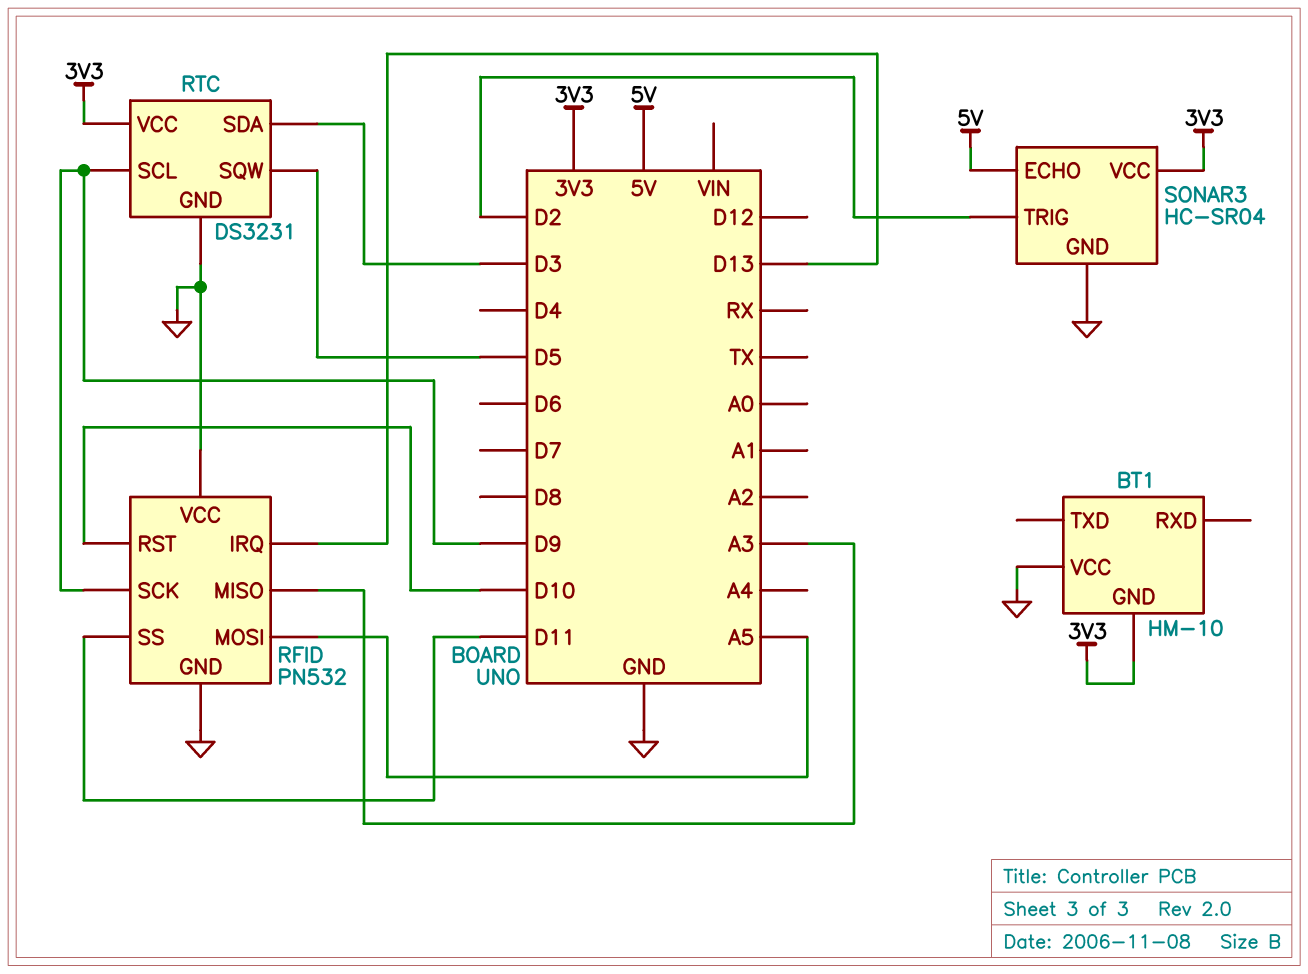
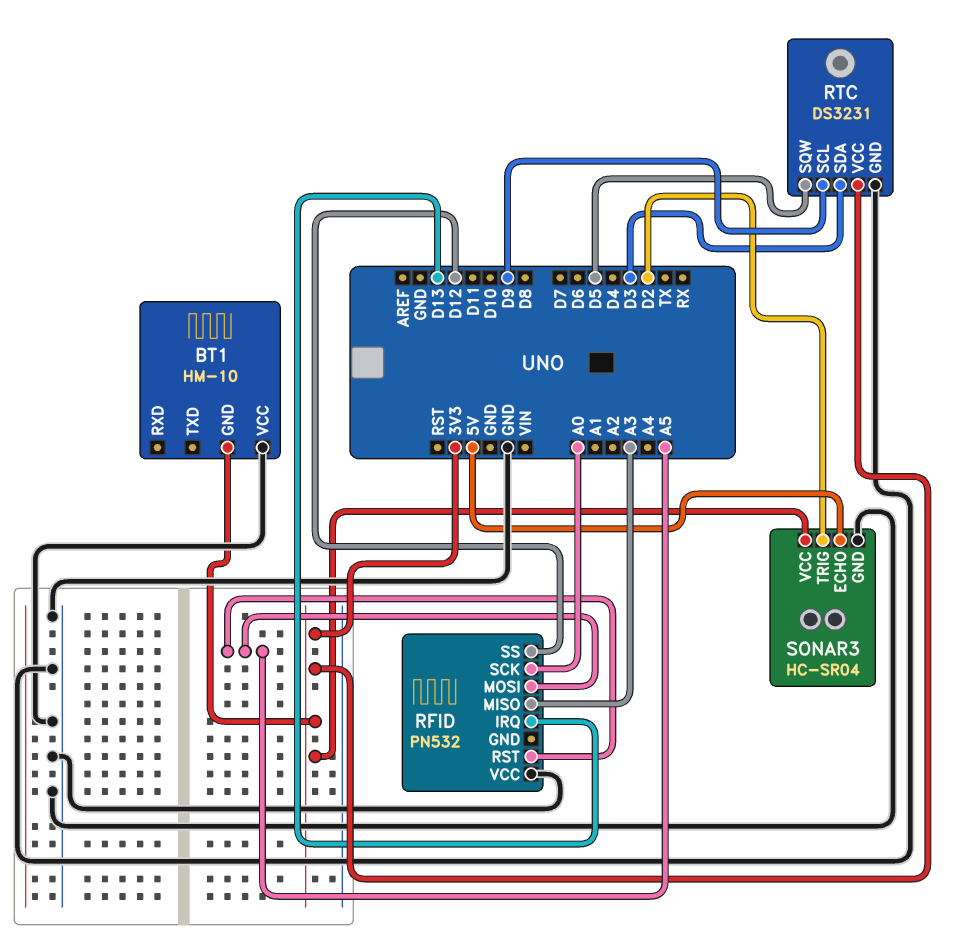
RFID pin GND: GND -> none
RFID pin RST: D10 -> A5
RFID pin SCK: D9 -> A0
RFID pin SS: D11 -> D12

